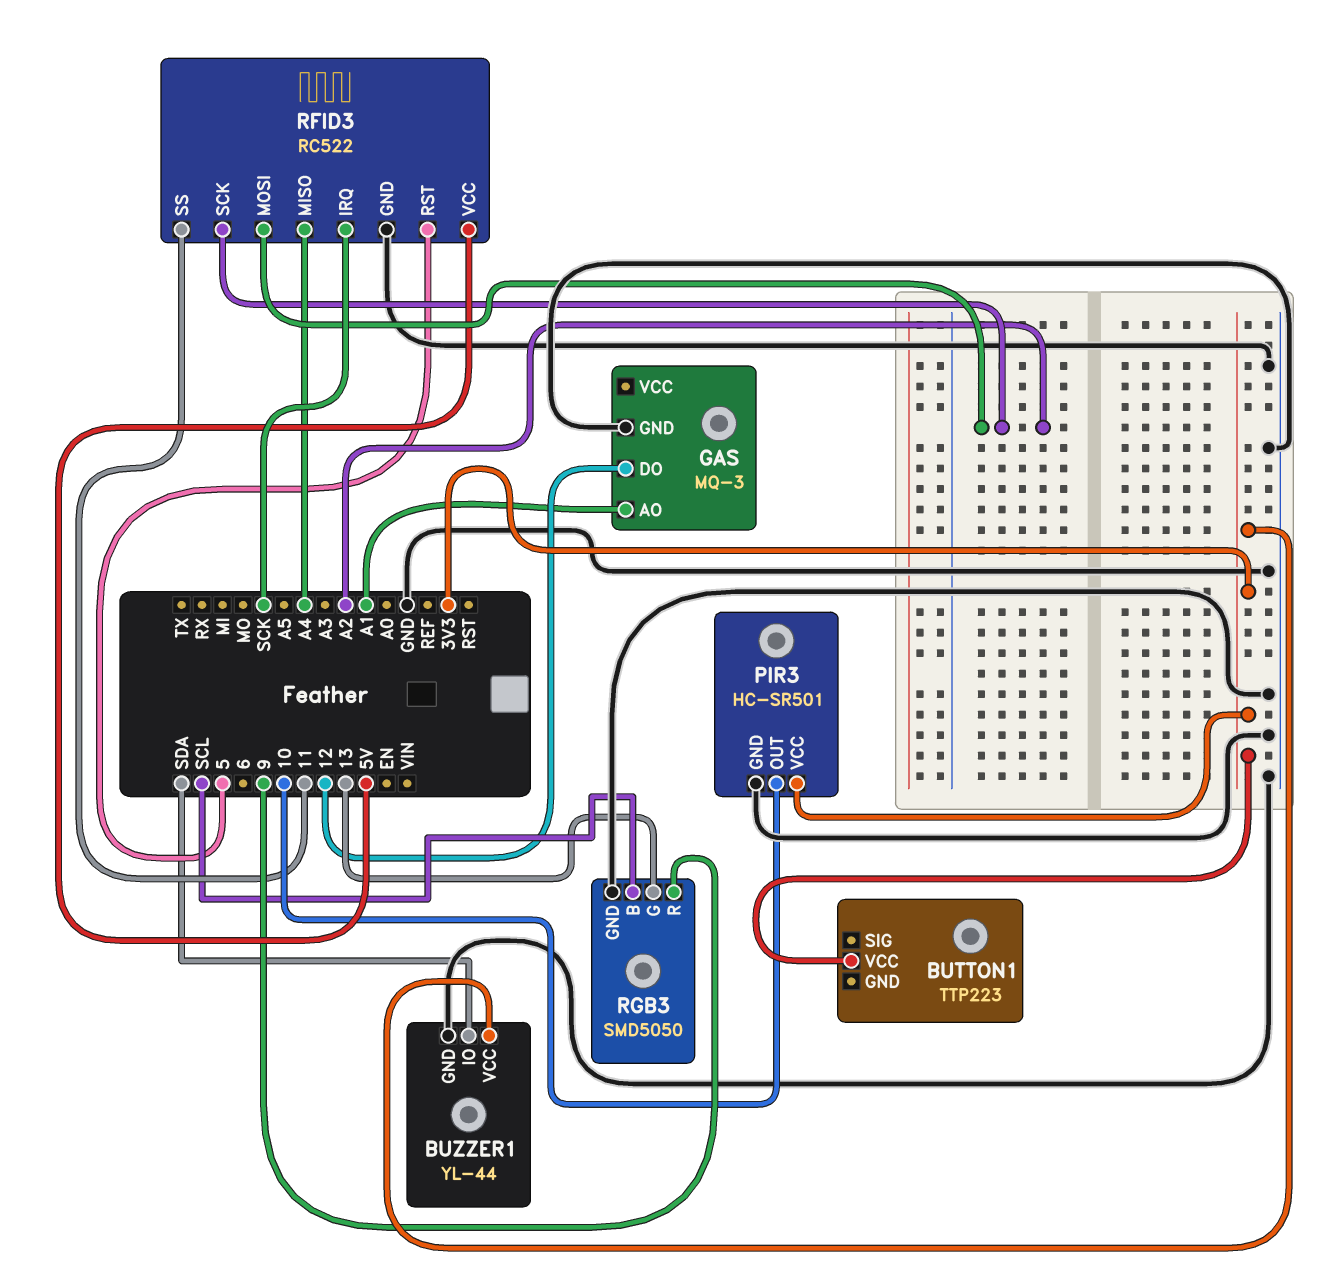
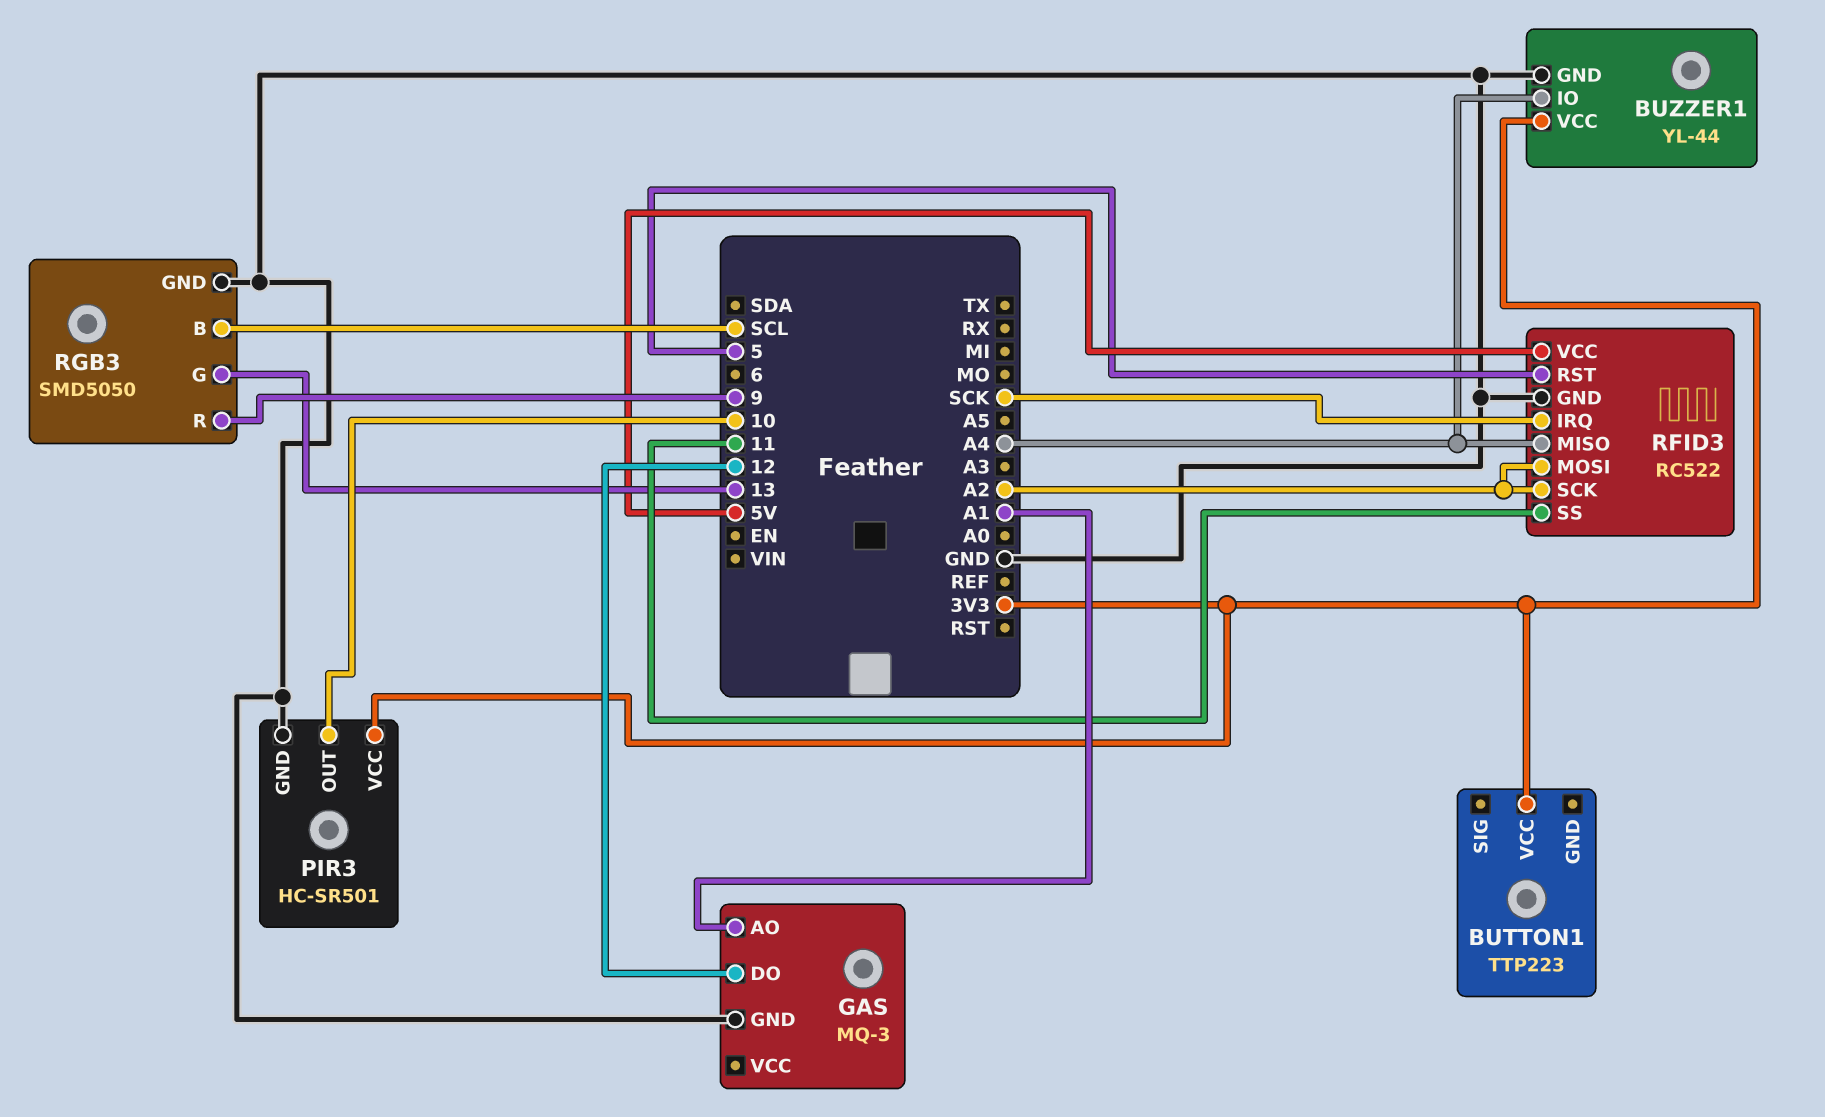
BUZZER1 pin IO: SDA -> A4

